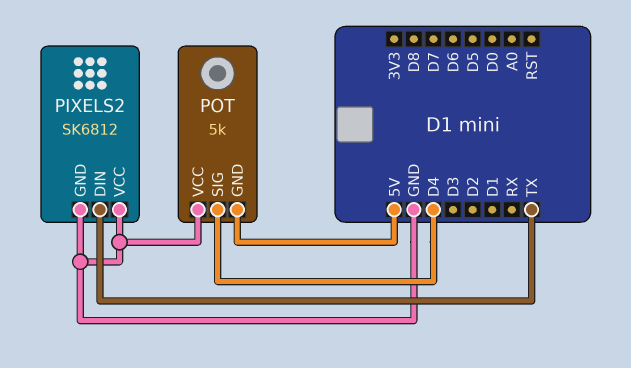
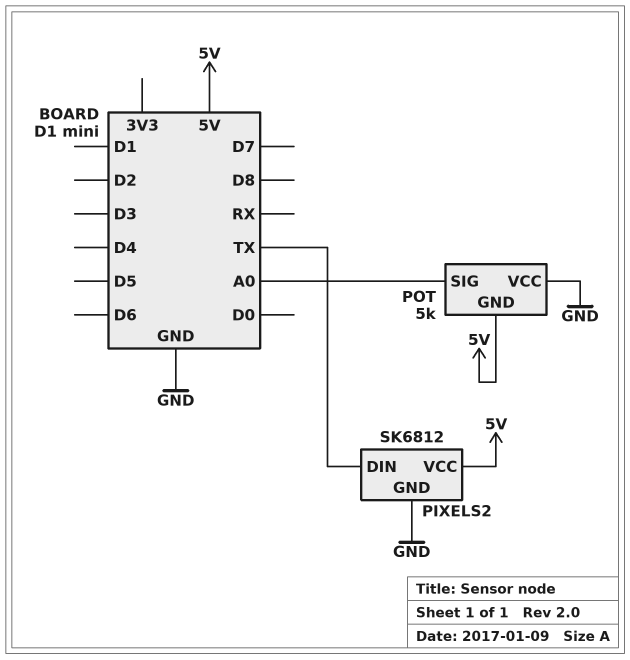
PIXELS2 pin VCC: GND -> 5V
POT pin SIG: D4 -> A0

